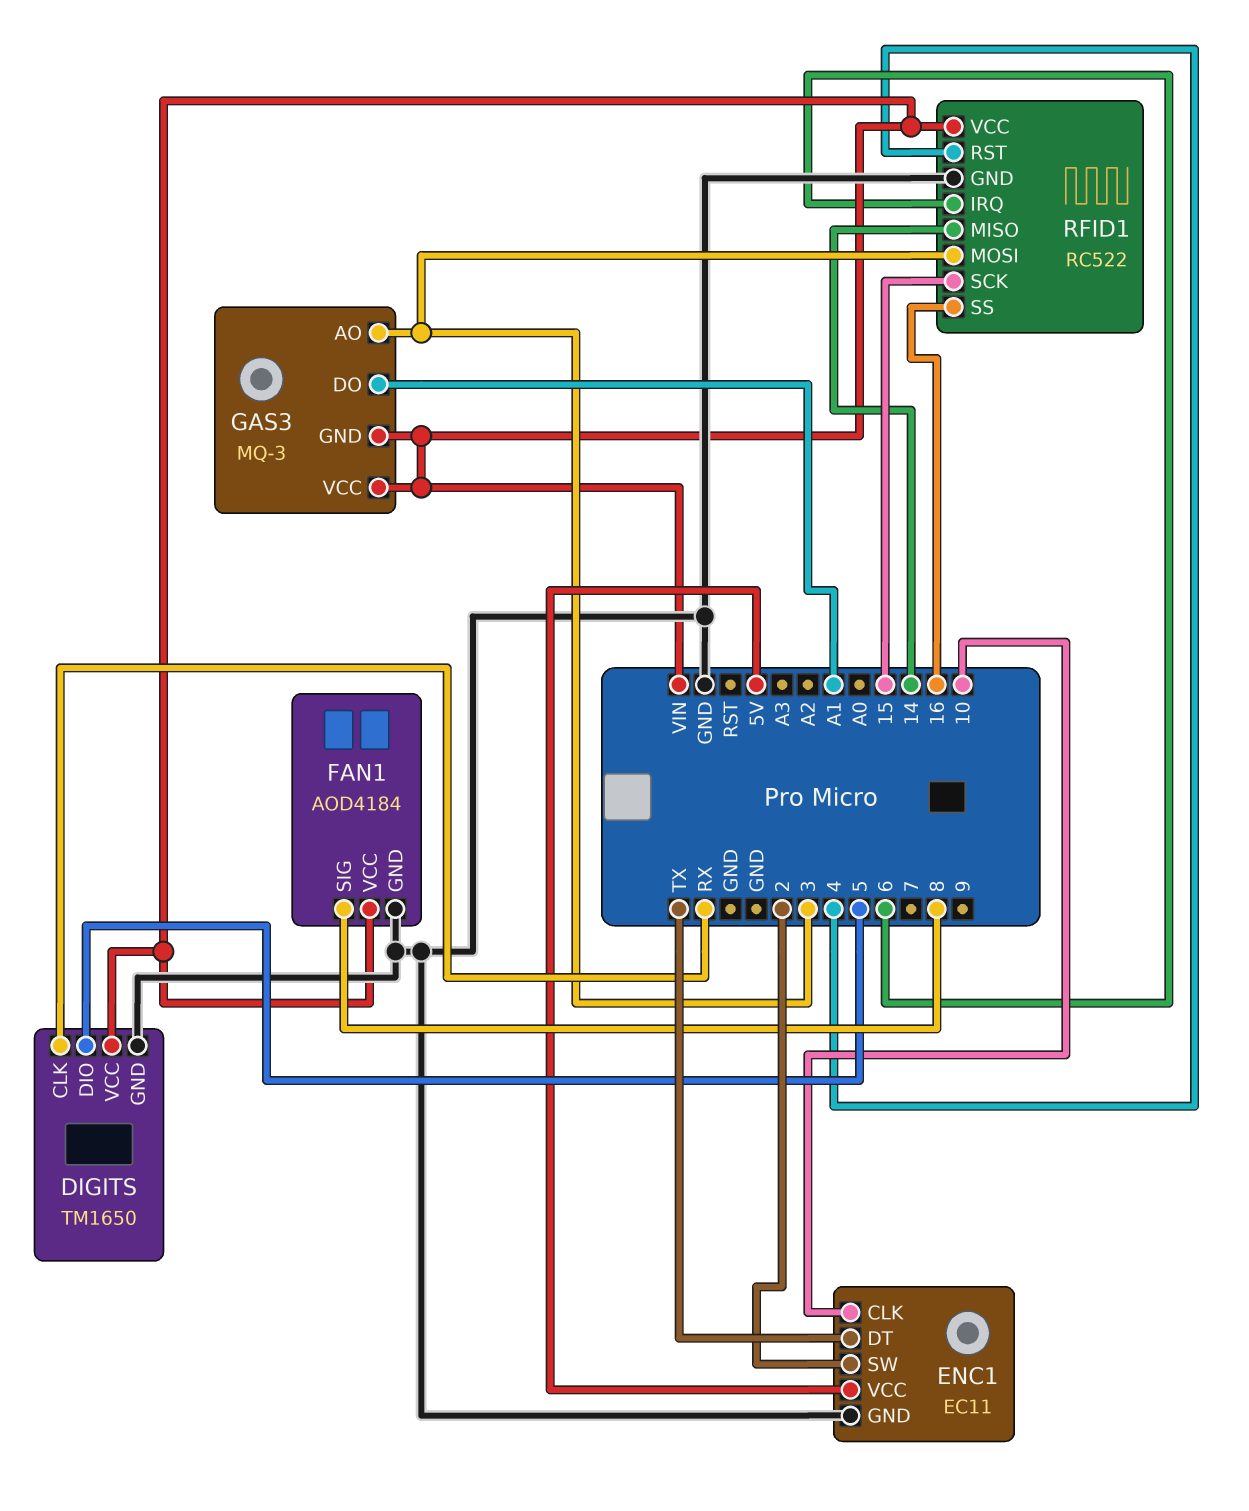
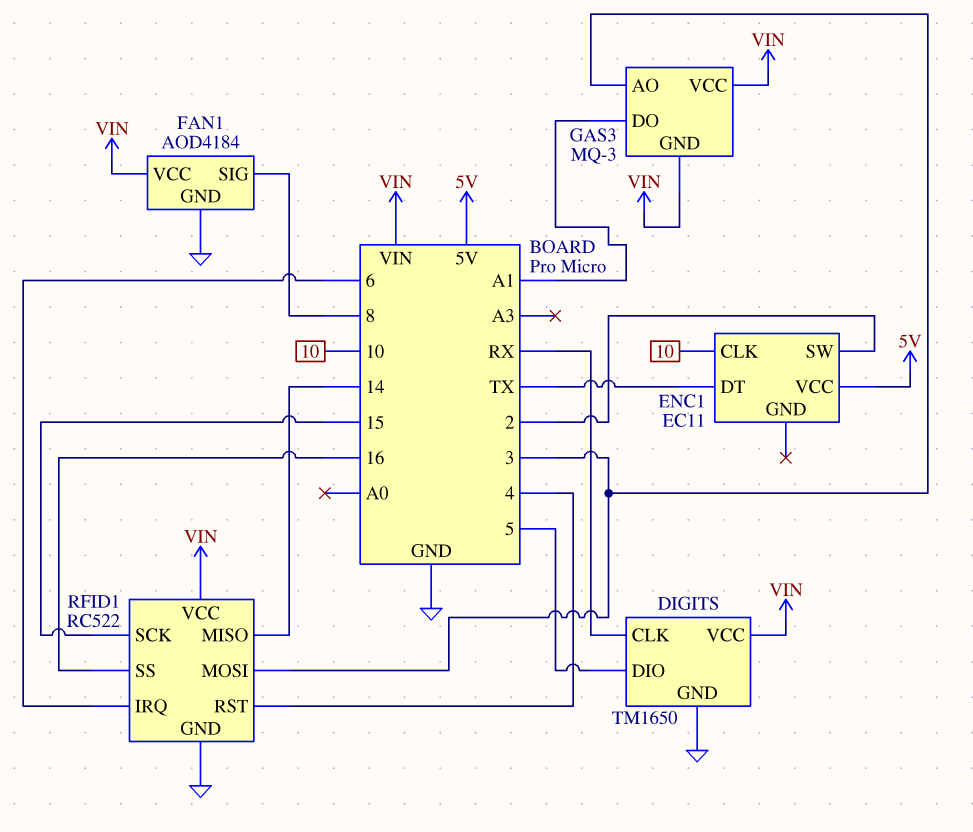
ENC1 pin GND: GND -> none

